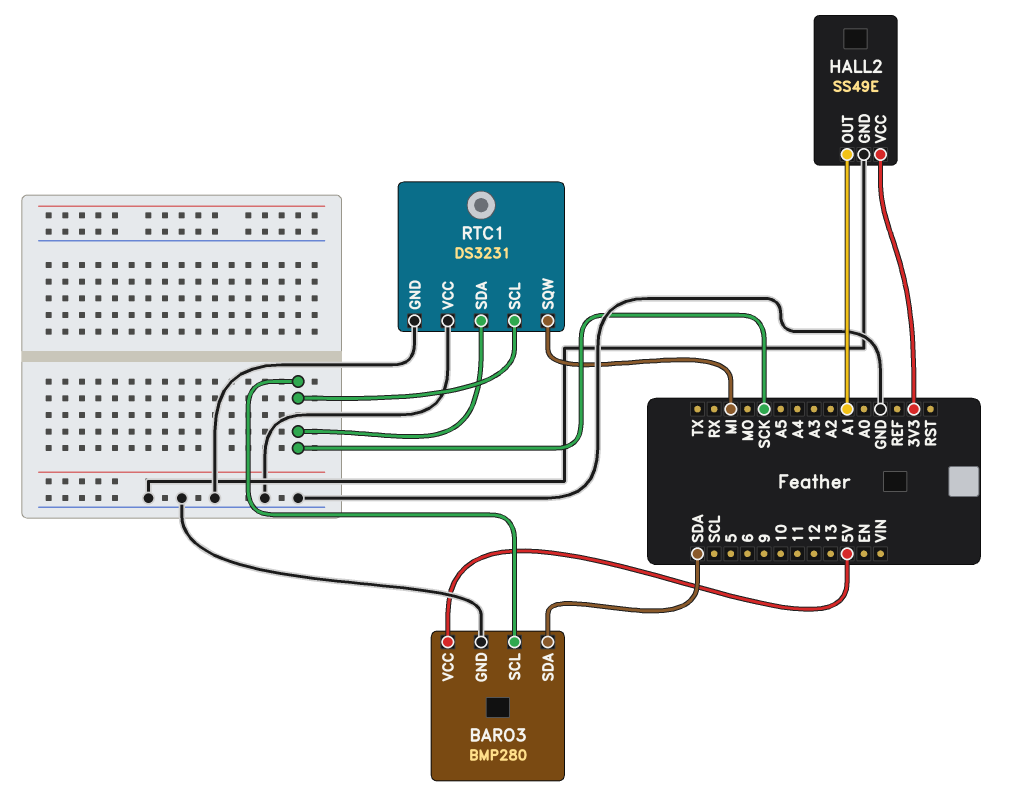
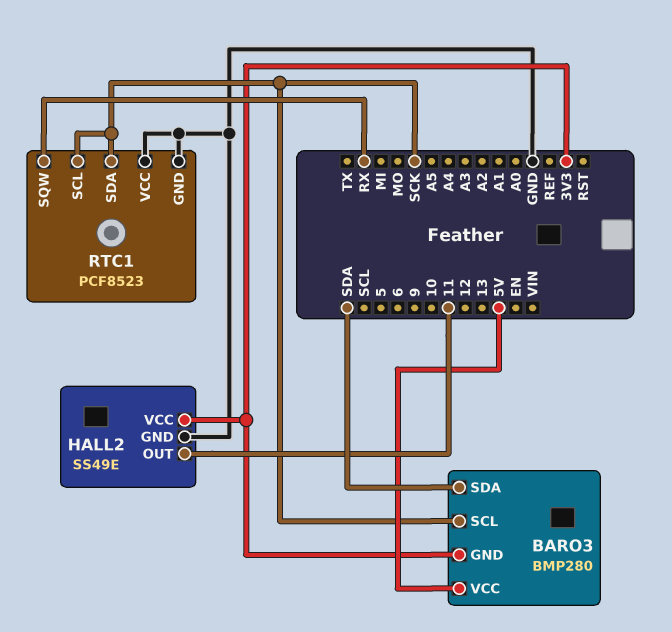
BARO3 pin GND: GND -> 3V3
HALL2 pin OUT: A1 -> 11
RTC1: DS3231 -> PCF8523
RTC1 pin SQW: MI -> RX

